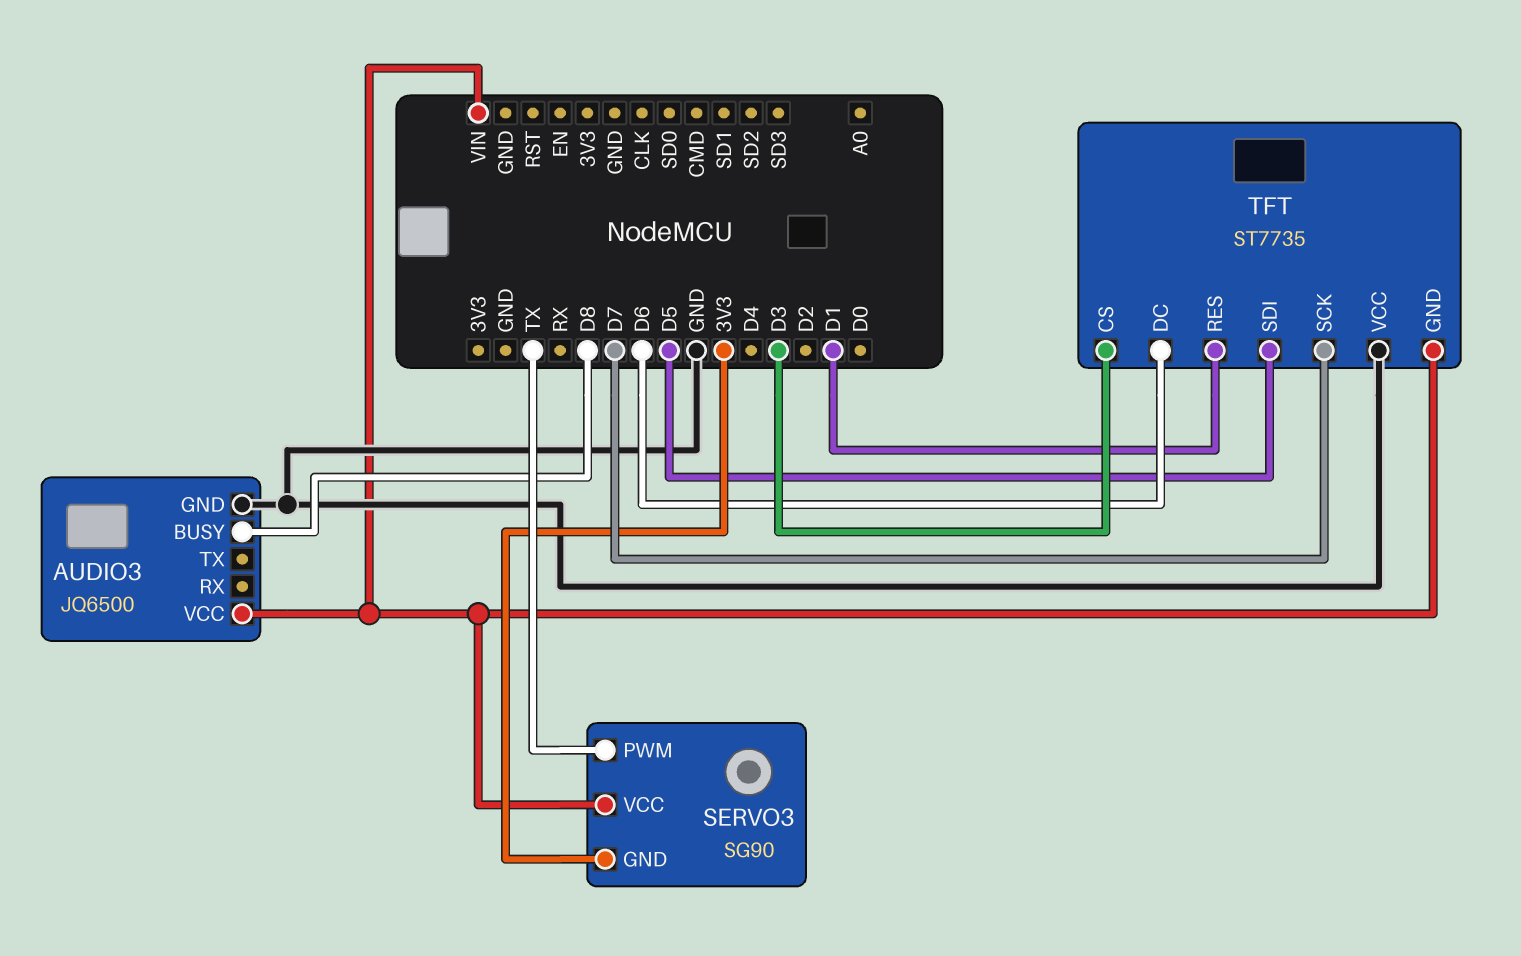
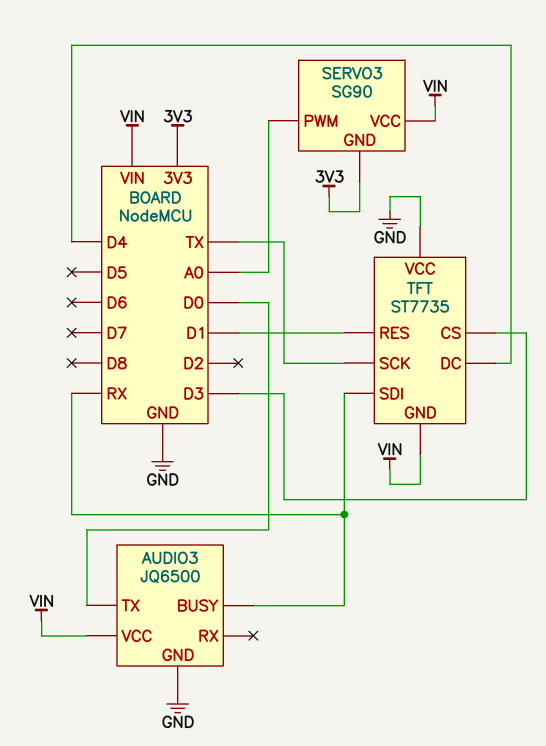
AUDIO3 pin BUSY: D8 -> RX
AUDIO3 pin TX: none -> D0
SERVO3 pin PWM: TX -> A0
TFT pin DC: D6 -> D4
TFT pin SCK: D7 -> TX
TFT pin SDI: D5 -> RX

